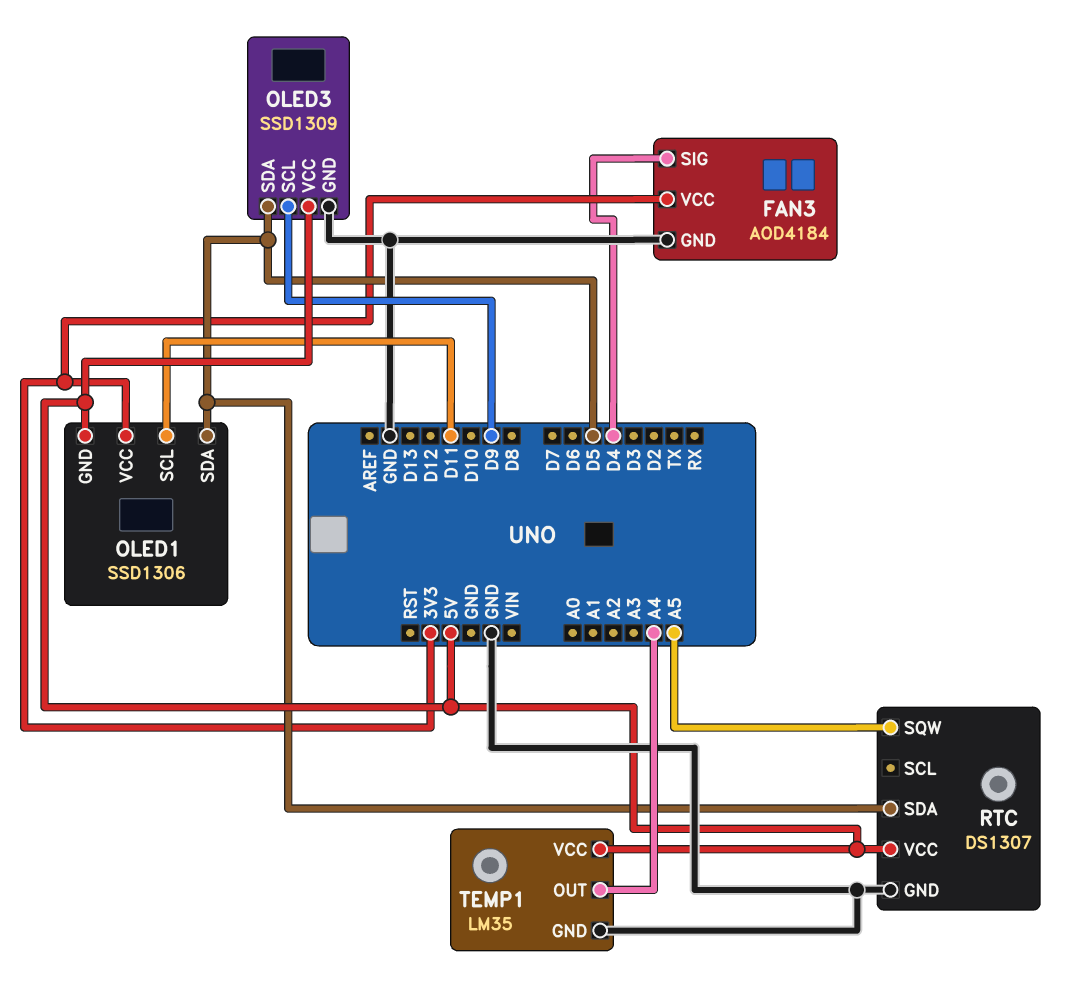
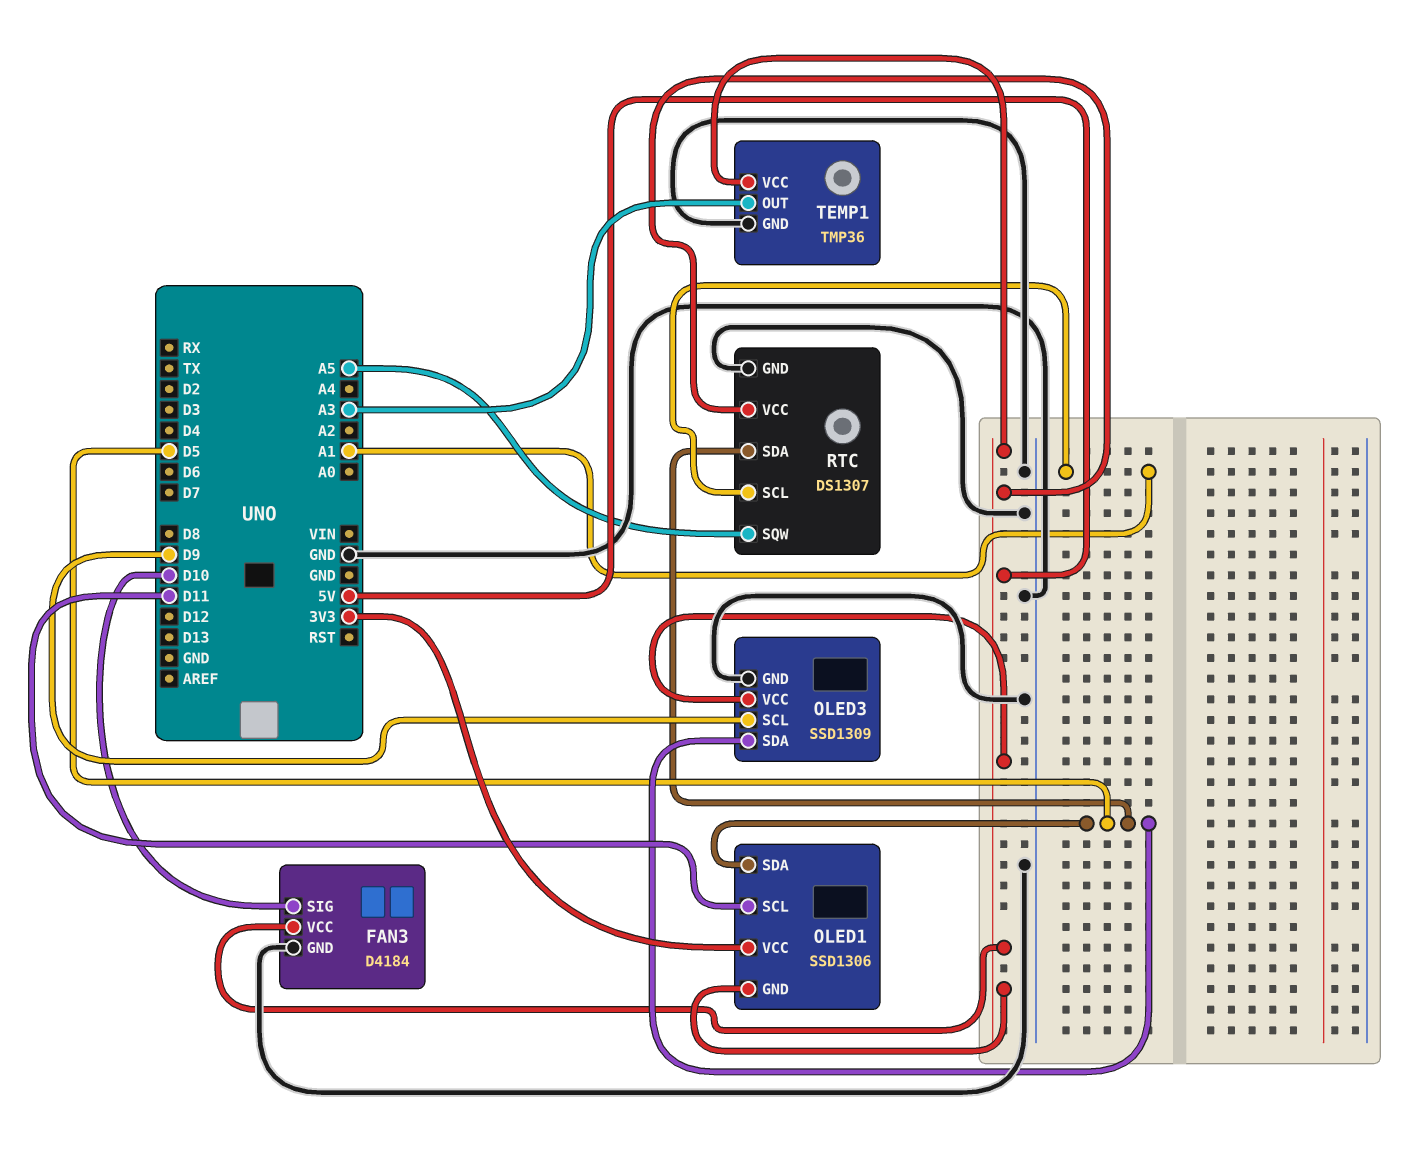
FAN3: AOD4184 -> D4184
FAN3 pin SIG: D4 -> D10
FAN3 pin VCC: 3V3 -> 5V
RTC pin SCL: none -> A1
TEMP1: LM35 -> TMP36
TEMP1 pin OUT: A4 -> A3

